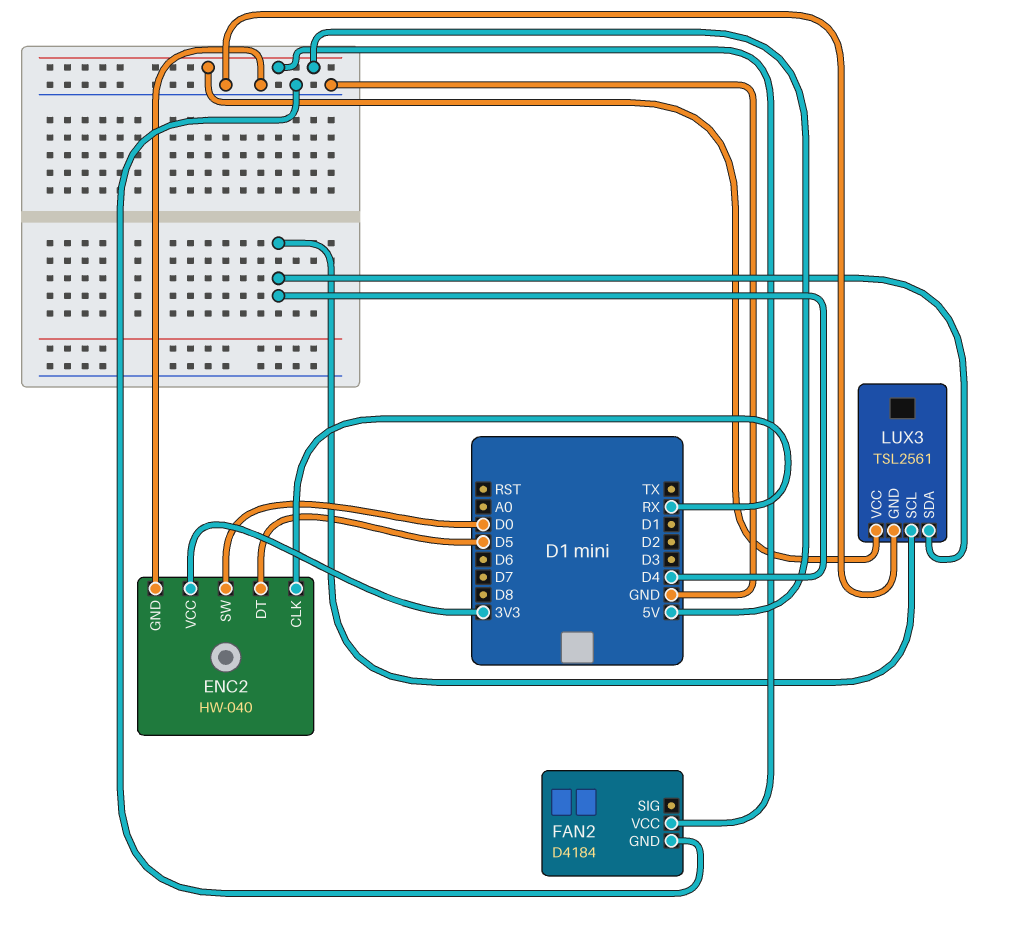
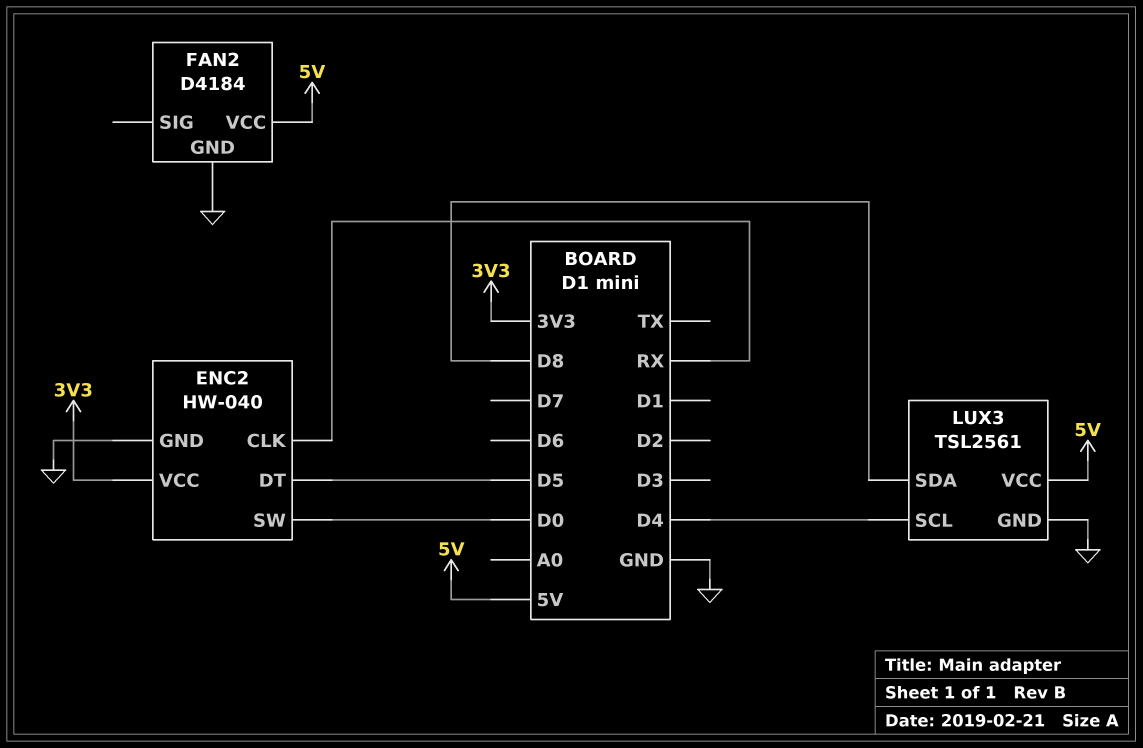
LUX3 pin SDA: D4 -> D8

